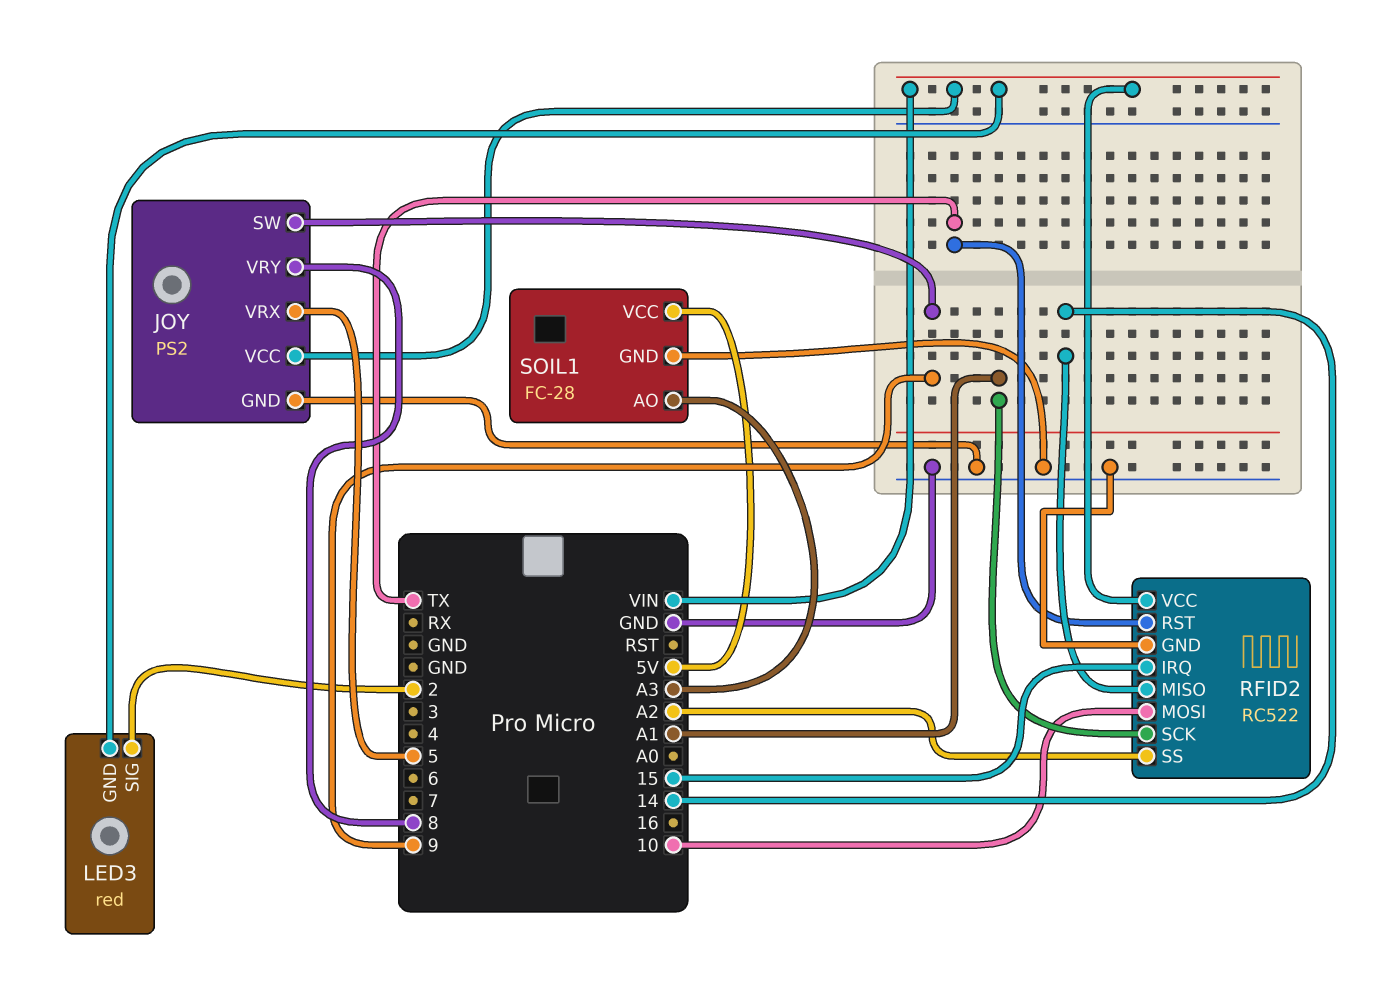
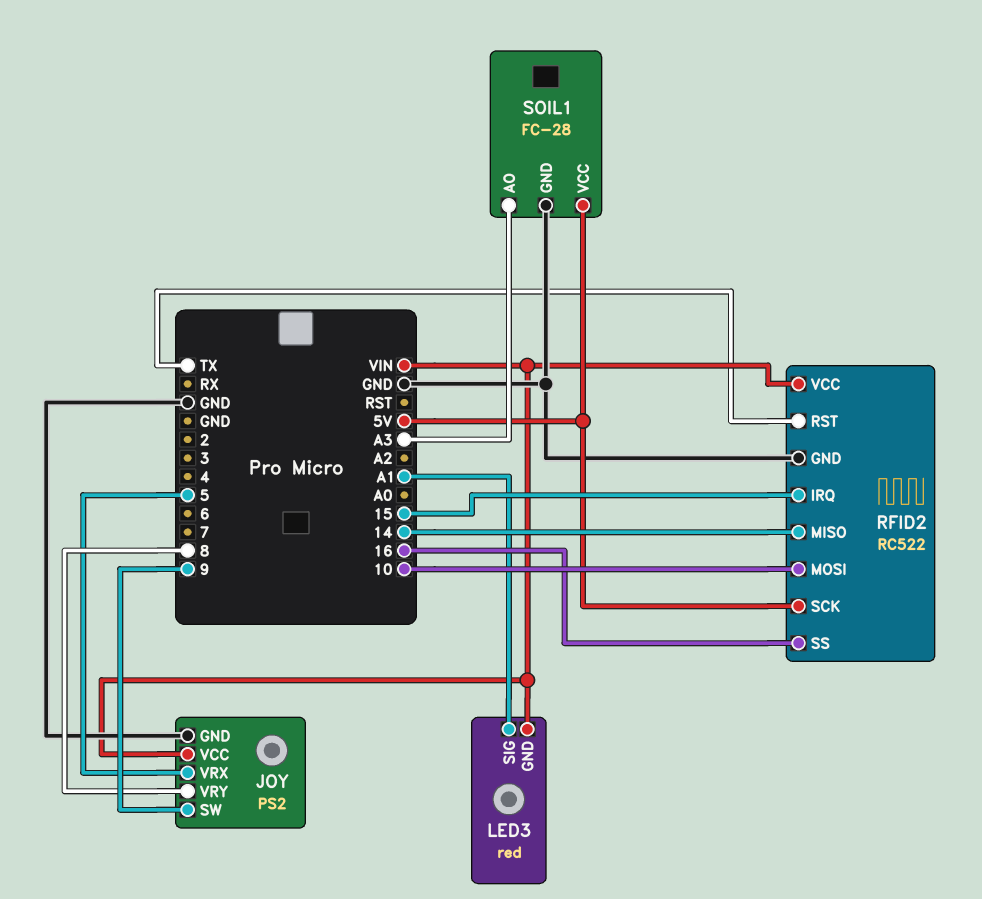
LED3 pin SIG: 2 -> A1
RFID2 pin SCK: A1 -> 5V
RFID2 pin SS: A2 -> 16

